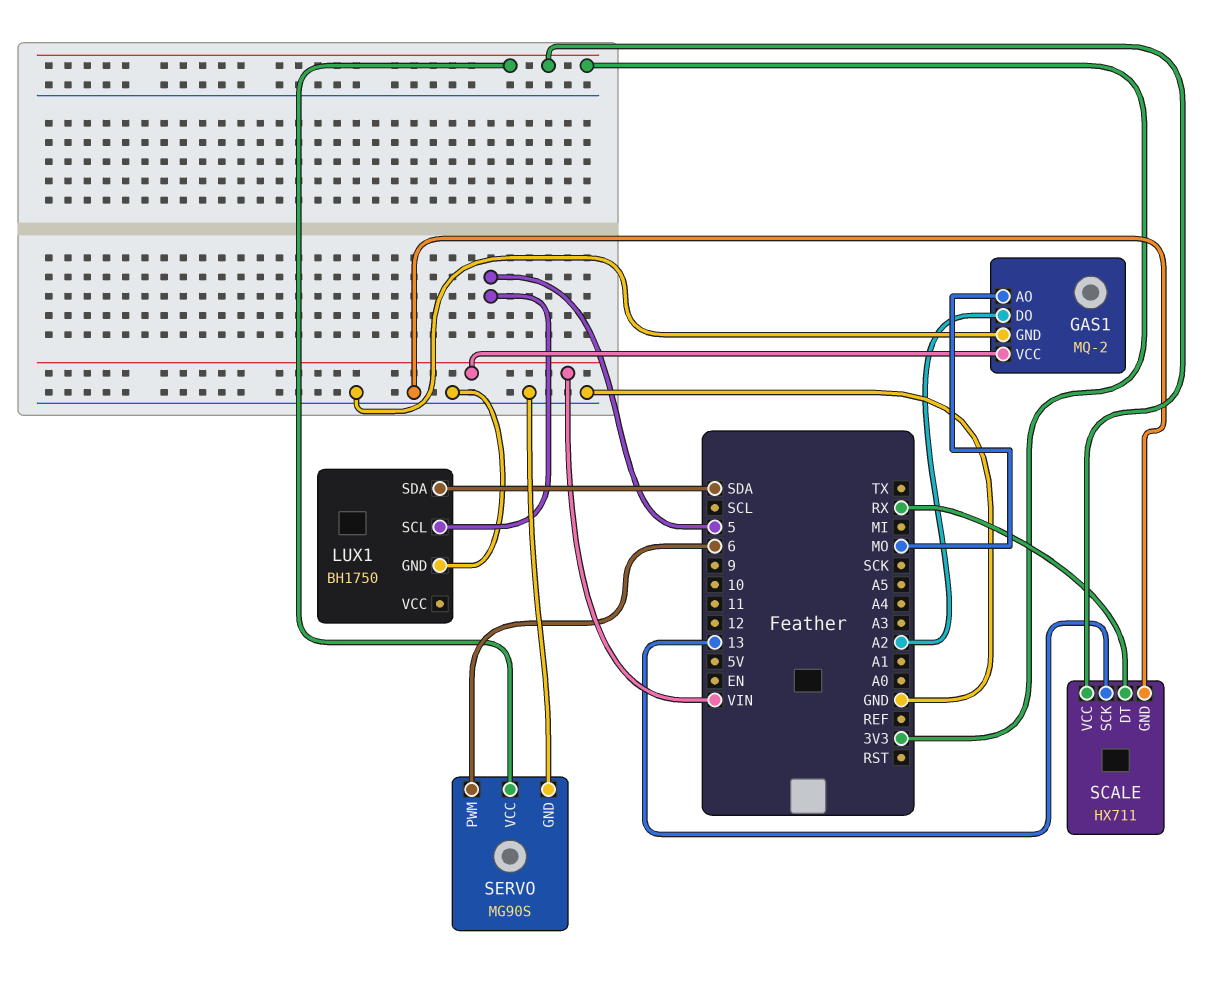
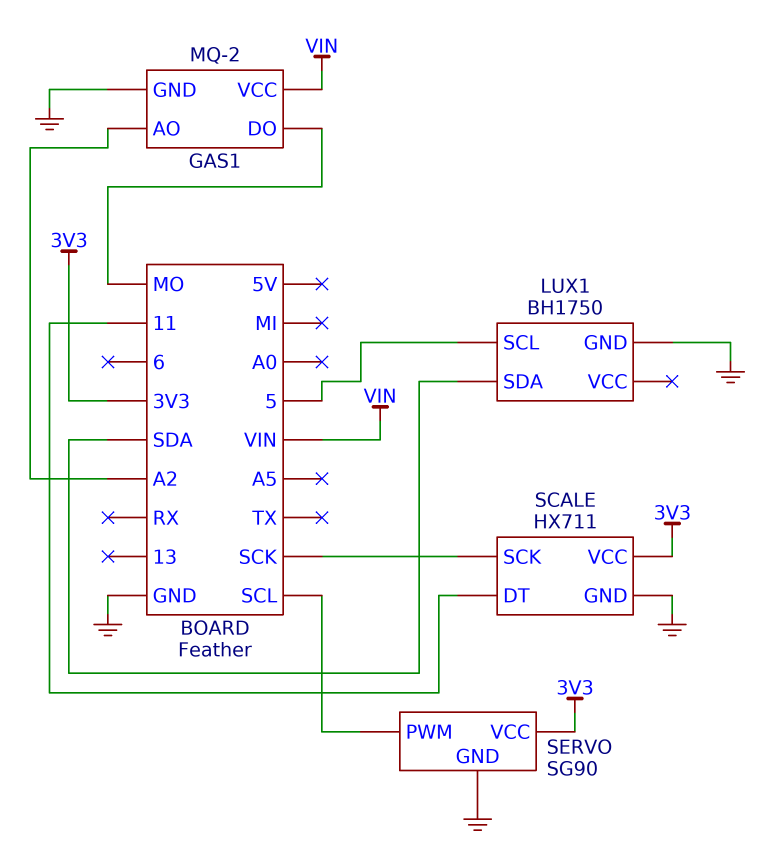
GAS1 pin AO: MO -> A2
GAS1 pin DO: A2 -> MO
SCALE pin DT: RX -> 11
SCALE pin SCK: 13 -> SCK
SERVO: MG90S -> SG90
SERVO pin PWM: 6 -> SCL

